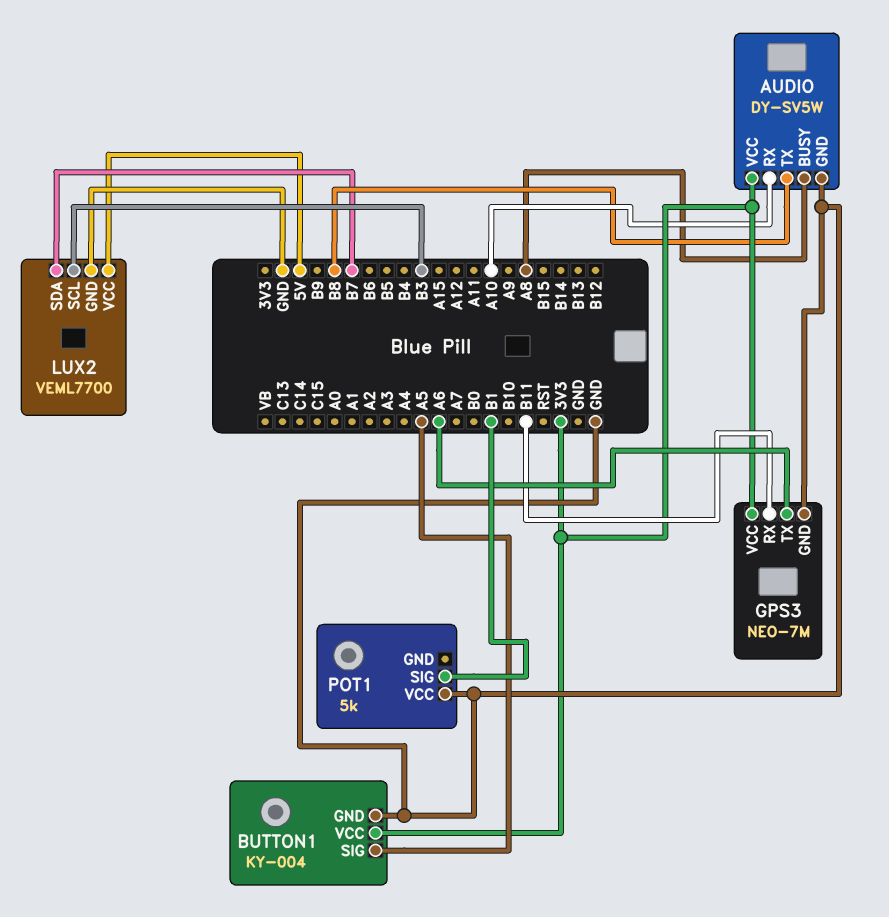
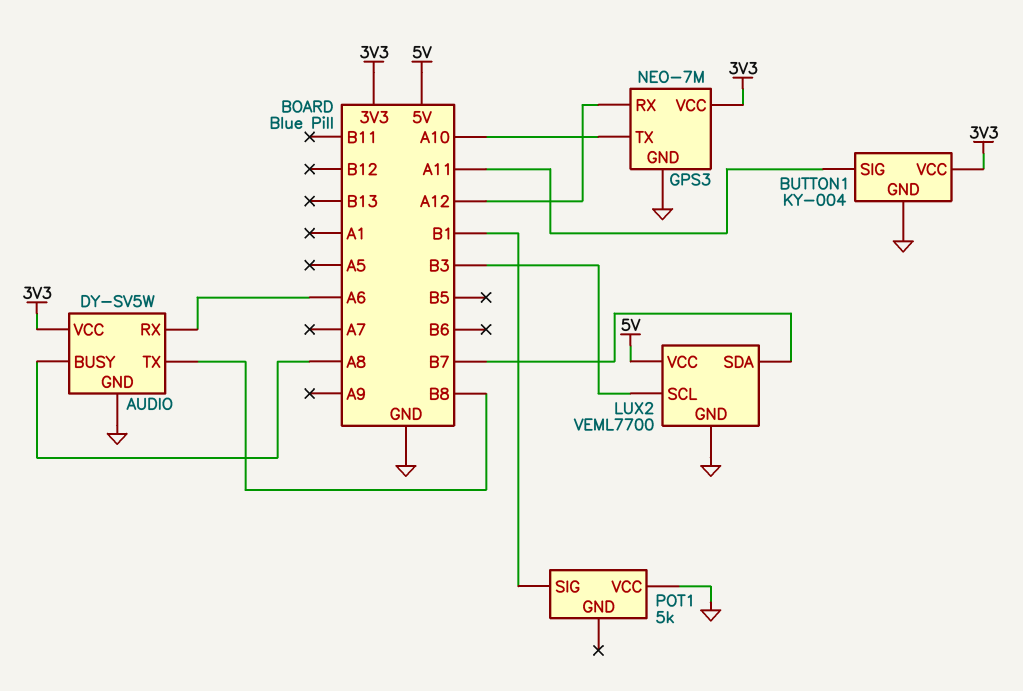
AUDIO pin RX: A10 -> A6
BUTTON1 pin SIG: A5 -> A11
GPS3 pin RX: B11 -> A12
GPS3 pin TX: A6 -> A10

